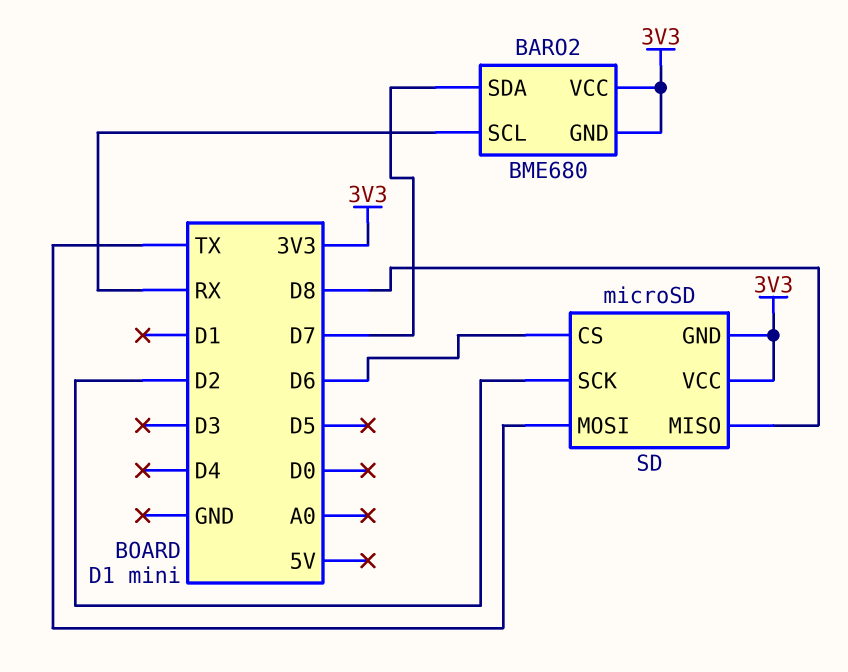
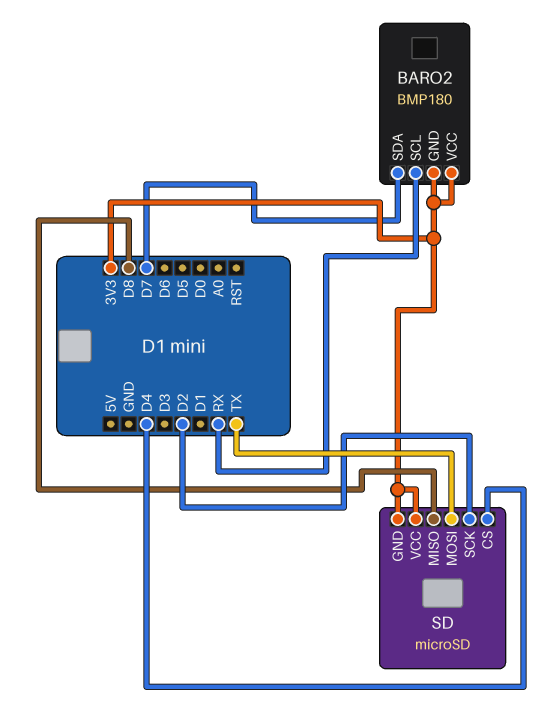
BARO2: BME680 -> BMP180
SD pin CS: D6 -> D4

